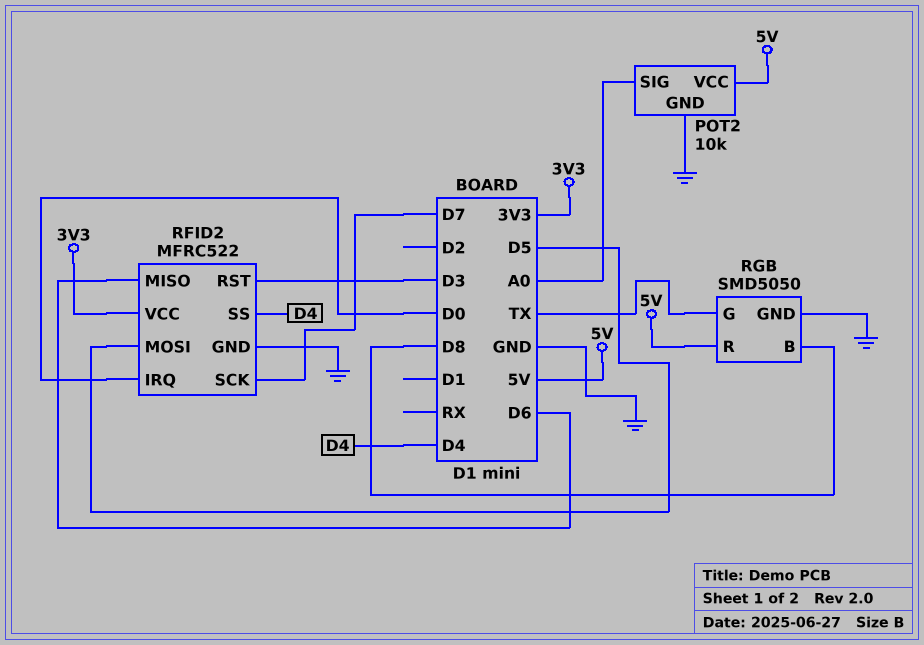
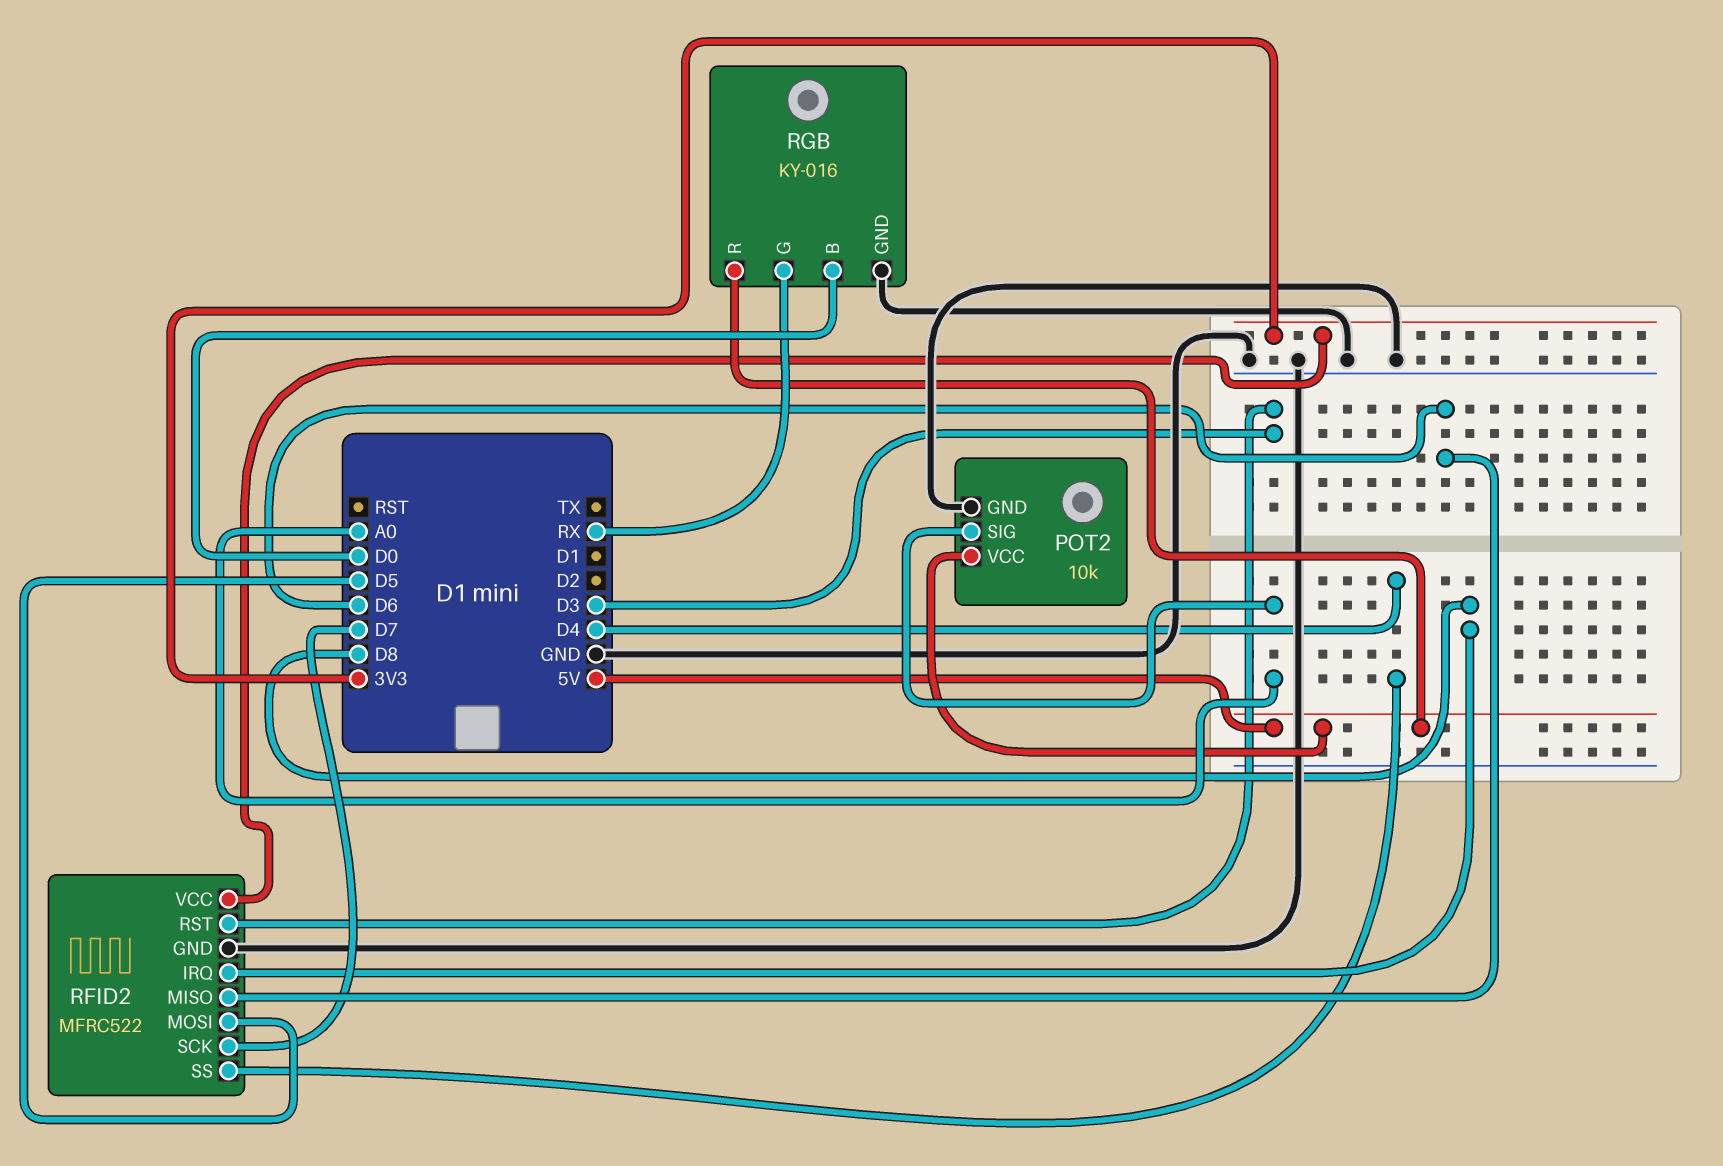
RFID2 pin IRQ: D0 -> D8
RGB: SMD5050 -> KY-016
RGB pin B: D8 -> D0
RGB pin G: TX -> RX

